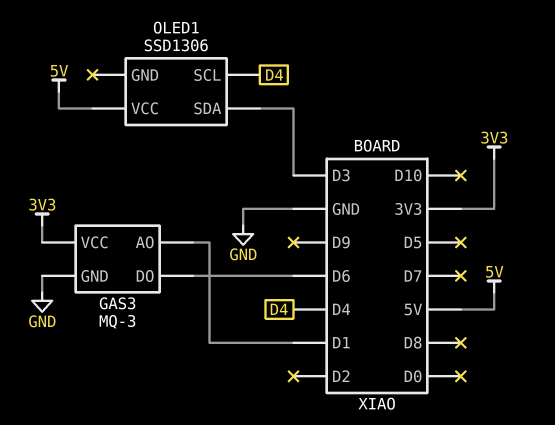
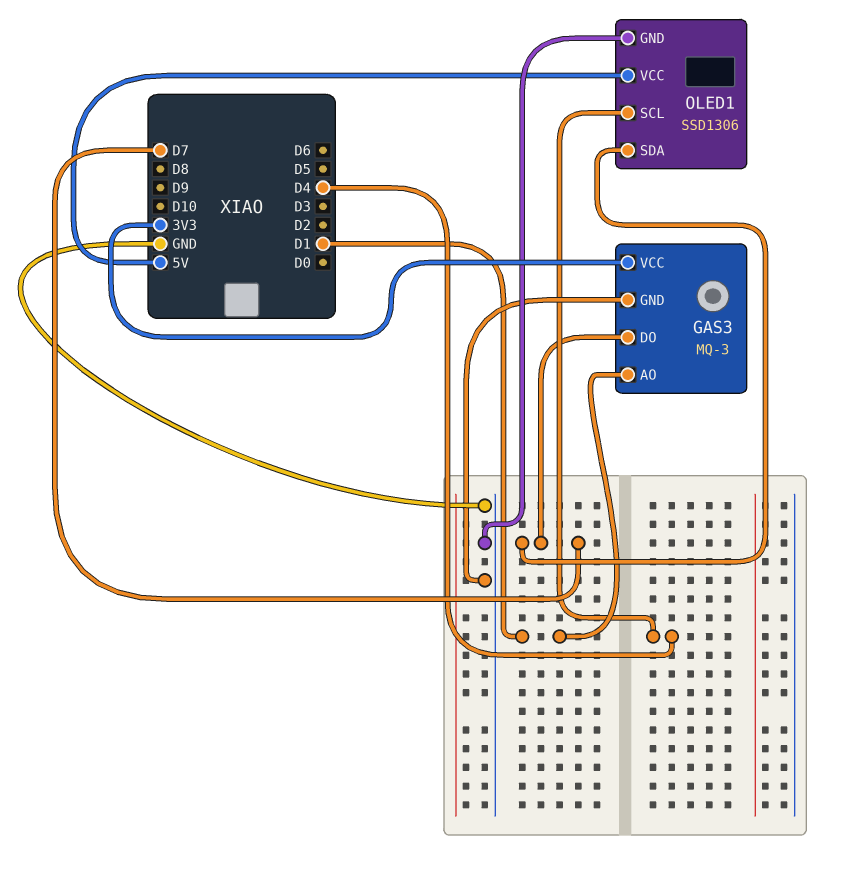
GAS3 pin DO: D6 -> D7
OLED1 pin GND: none -> GND
OLED1 pin SDA: D3 -> D7

